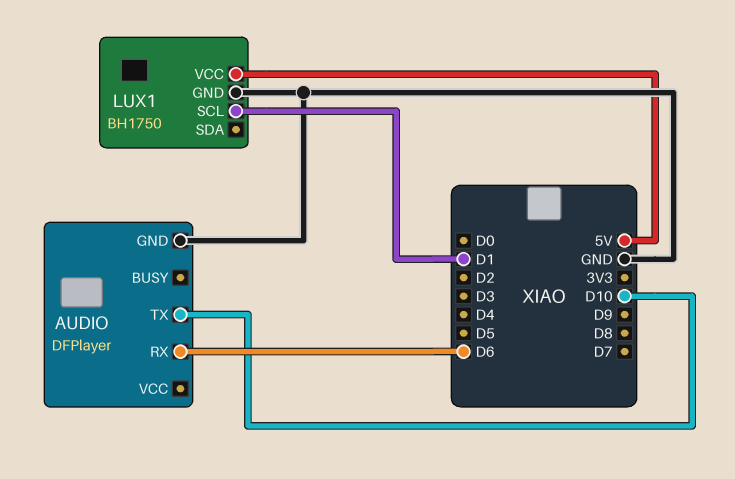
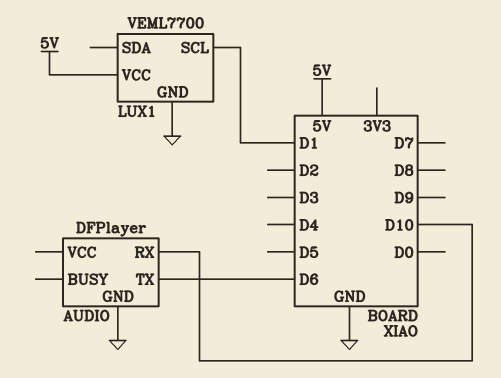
AUDIO pin RX: D6 -> D10
AUDIO pin TX: D10 -> D6
LUX1: BH1750 -> VEML7700

